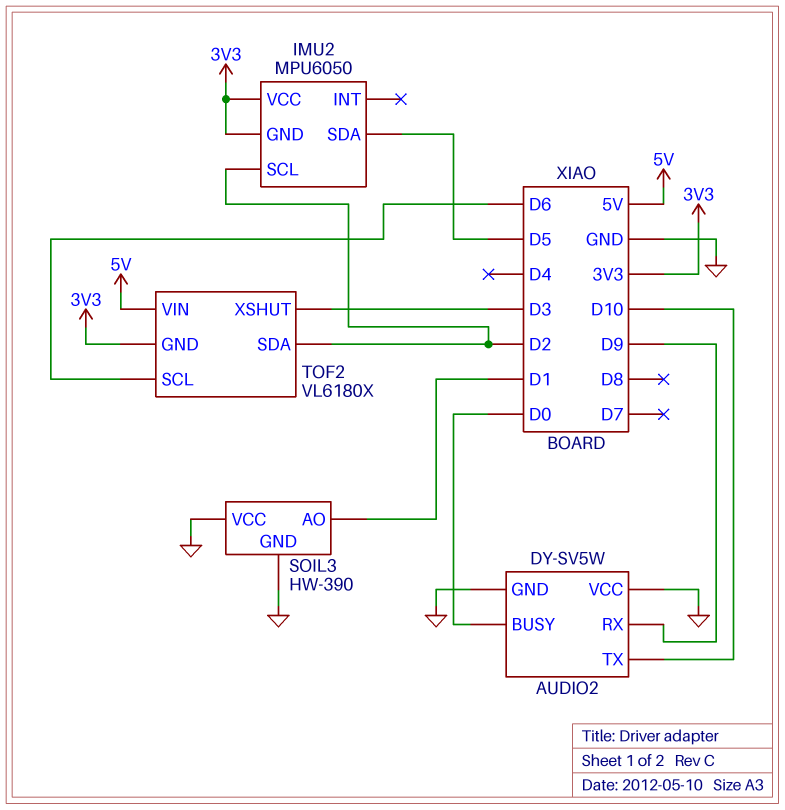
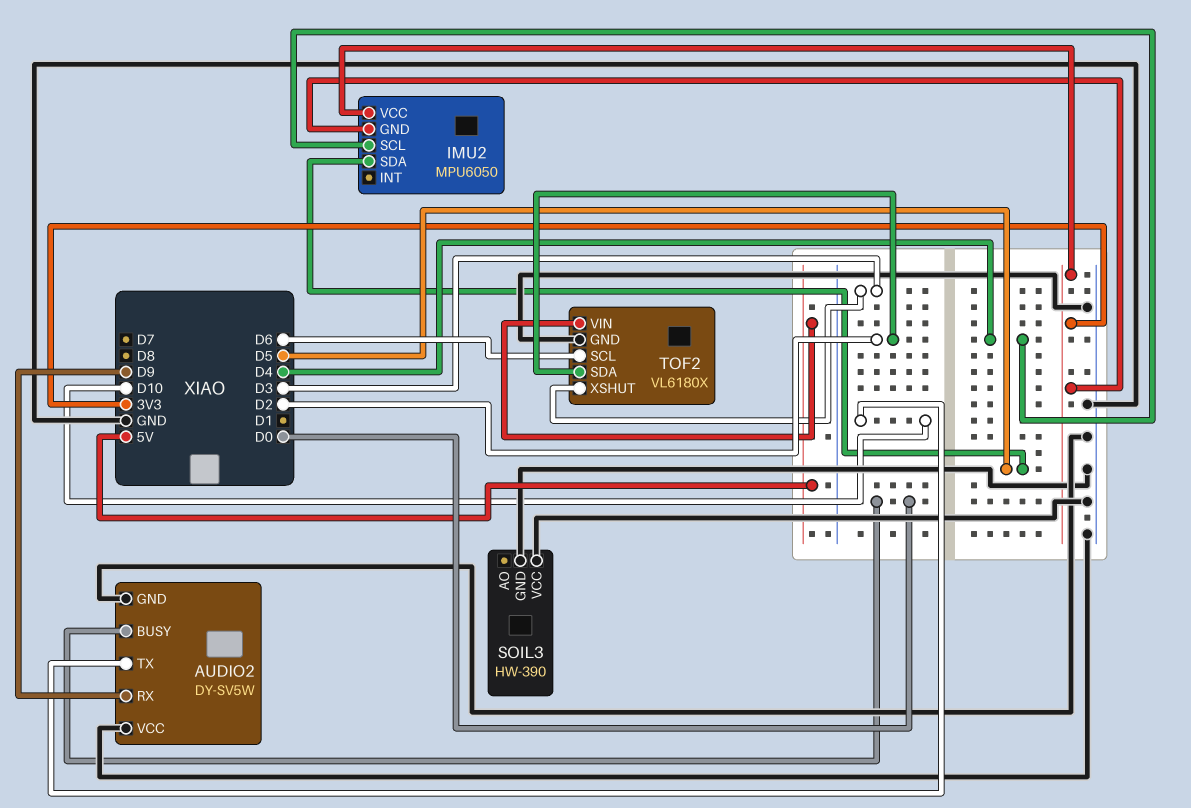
IMU2 pin SCL: D2 -> D4
SOIL3 pin AO: D1 -> none
TOF2 pin GND: 3V3 -> GND

